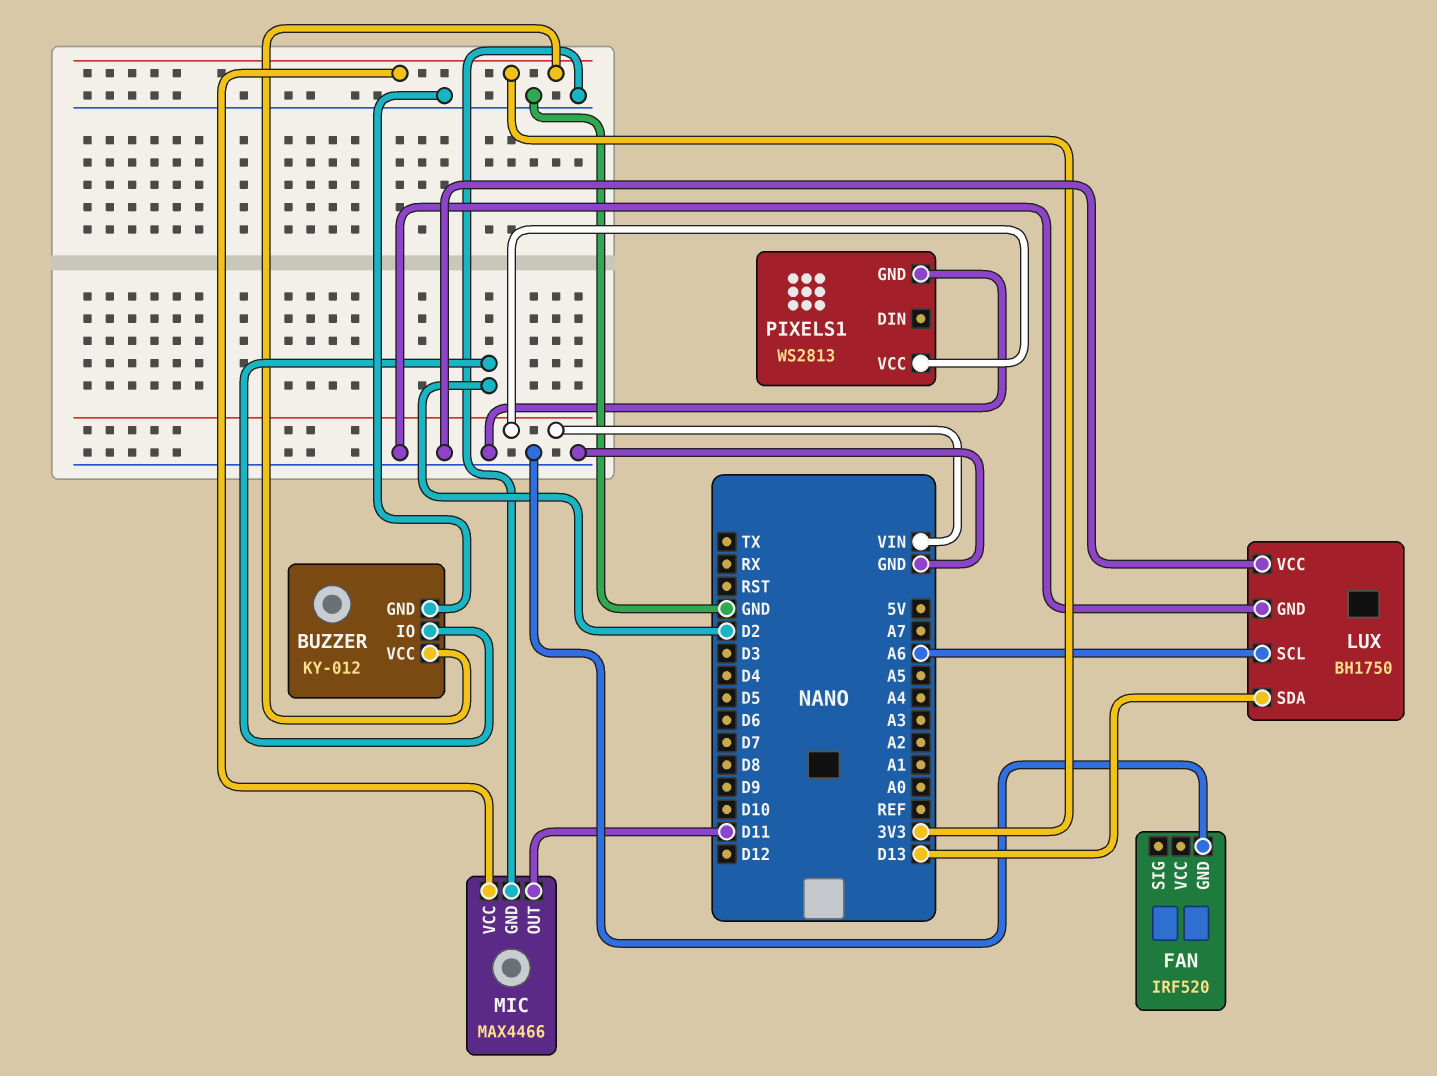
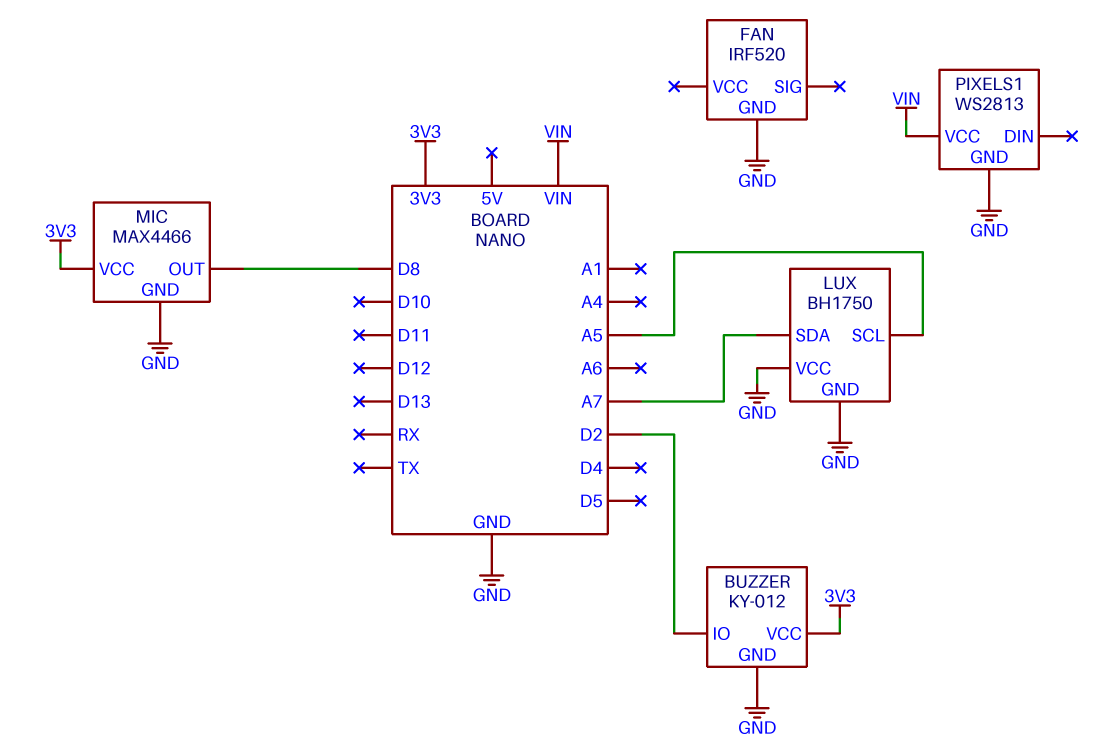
LUX pin SCL: A6 -> A5
LUX pin SDA: D13 -> A7
MIC pin OUT: D11 -> D8

